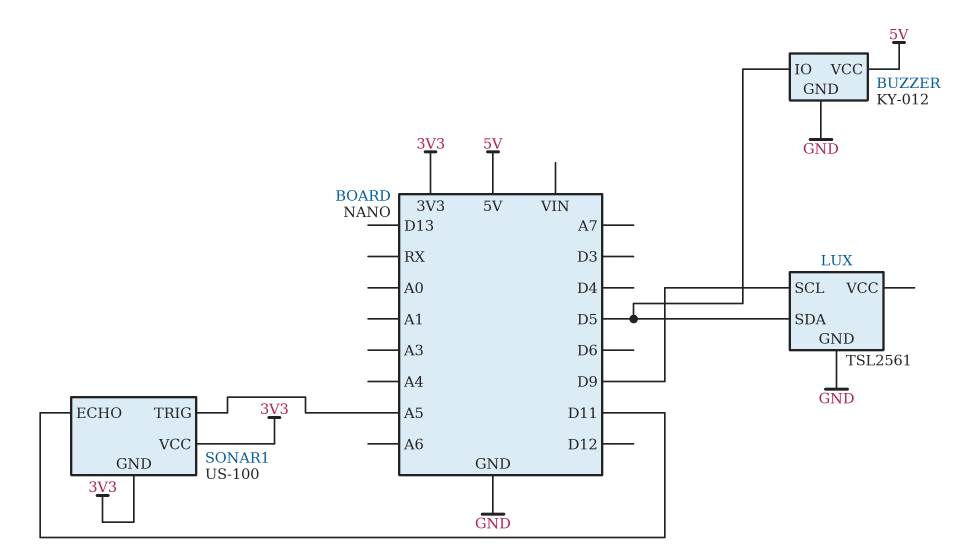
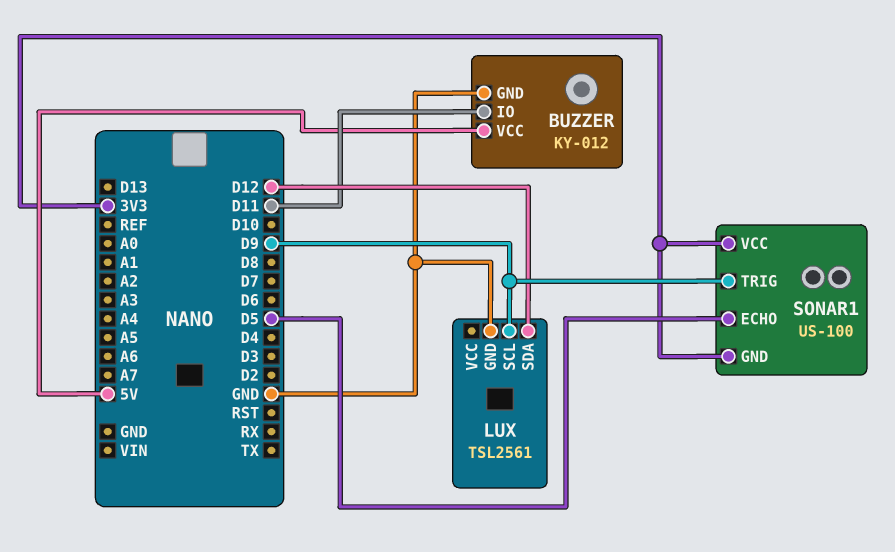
BUZZER pin IO: D5 -> D11
LUX pin SDA: D5 -> D12
SONAR1 pin ECHO: D11 -> D5
SONAR1 pin TRIG: A5 -> D9

